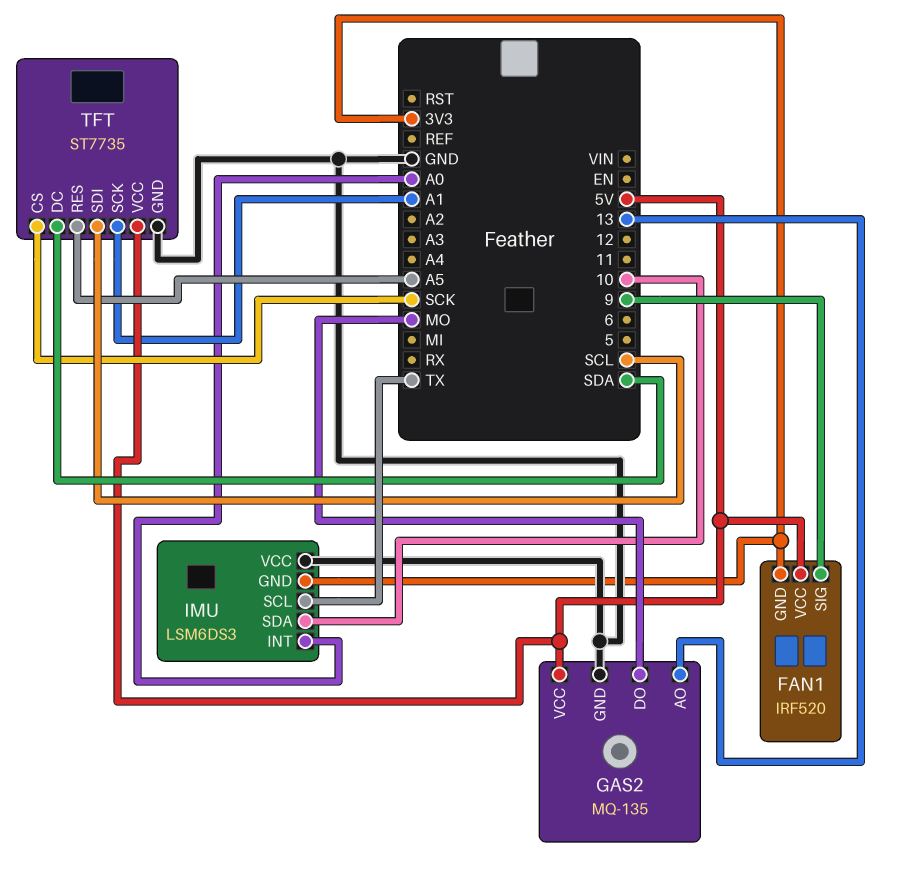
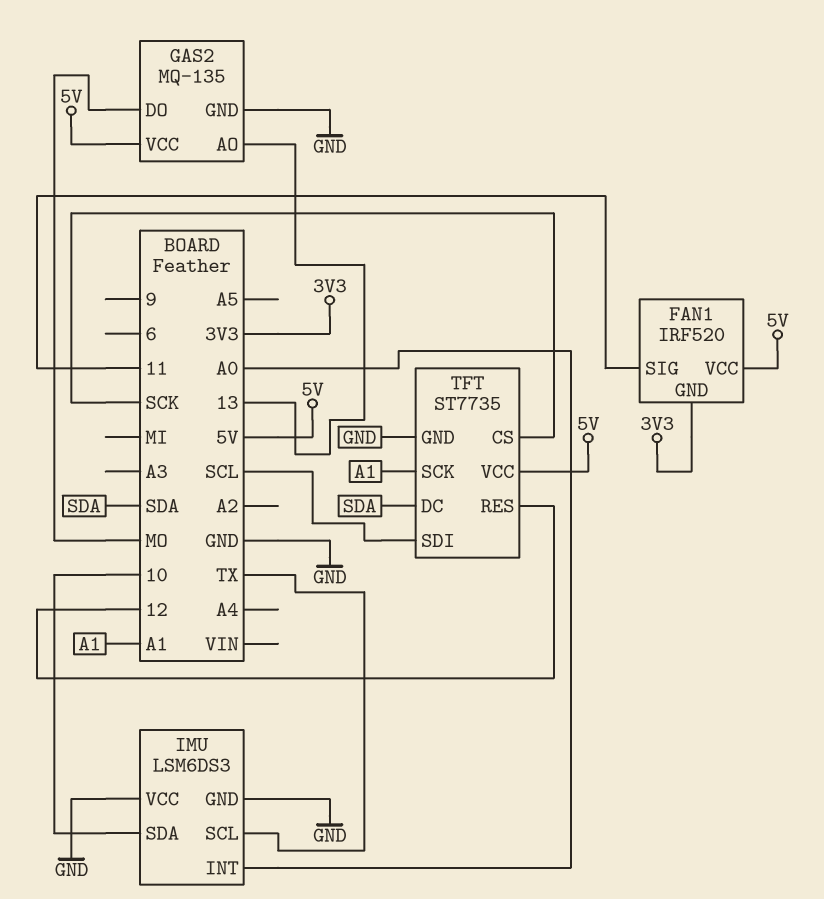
FAN1 pin SIG: 9 -> 11
IMU pin GND: 3V3 -> GND
TFT pin RES: A5 -> 12

